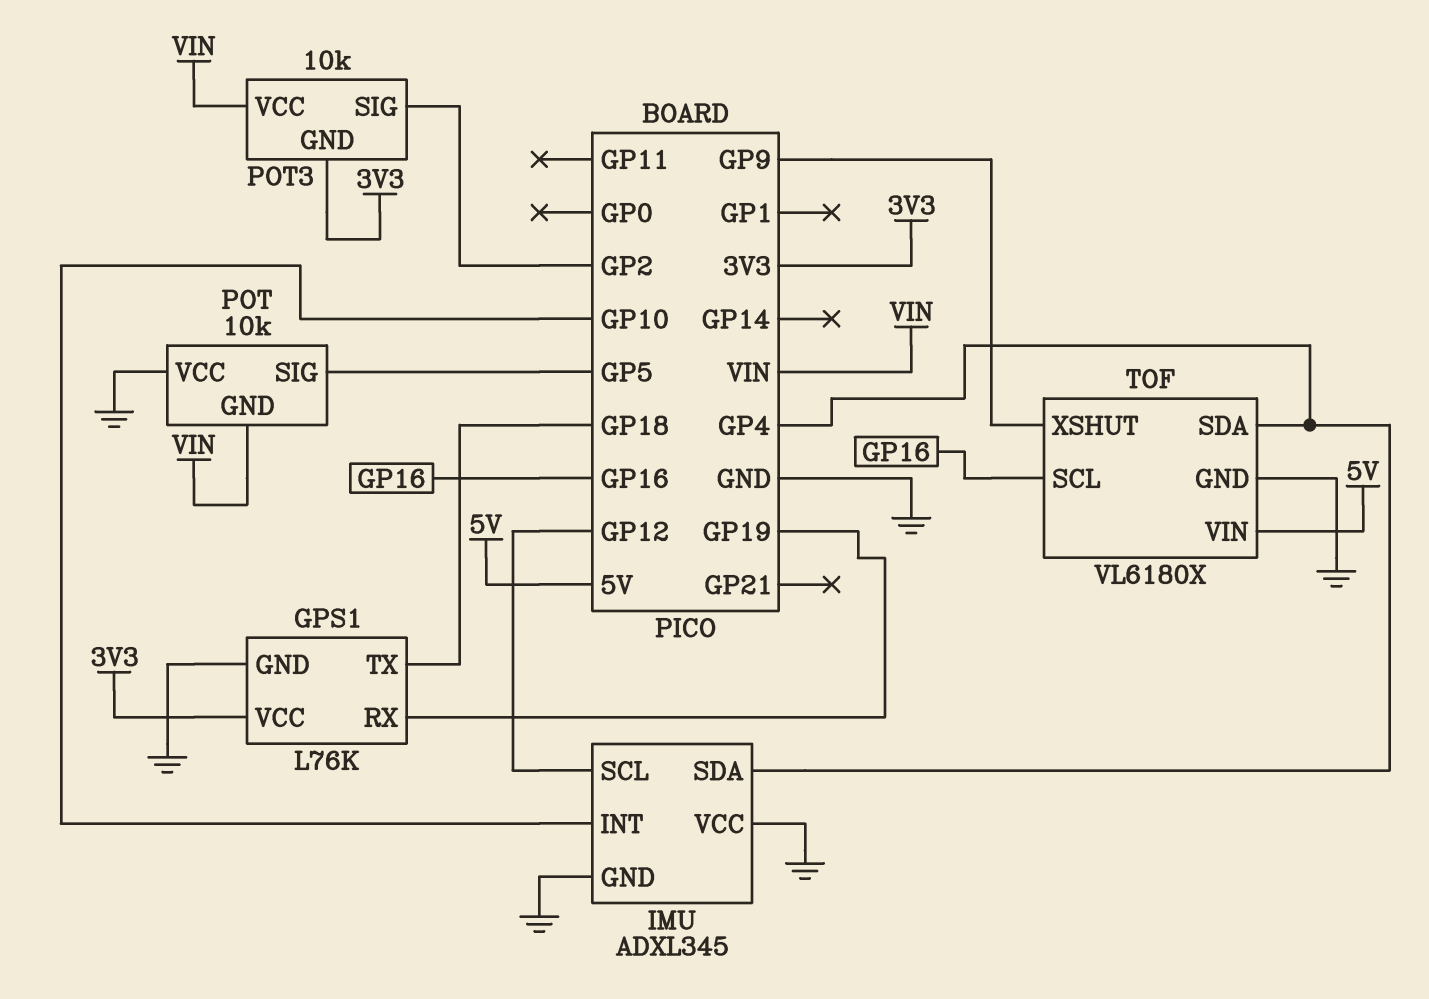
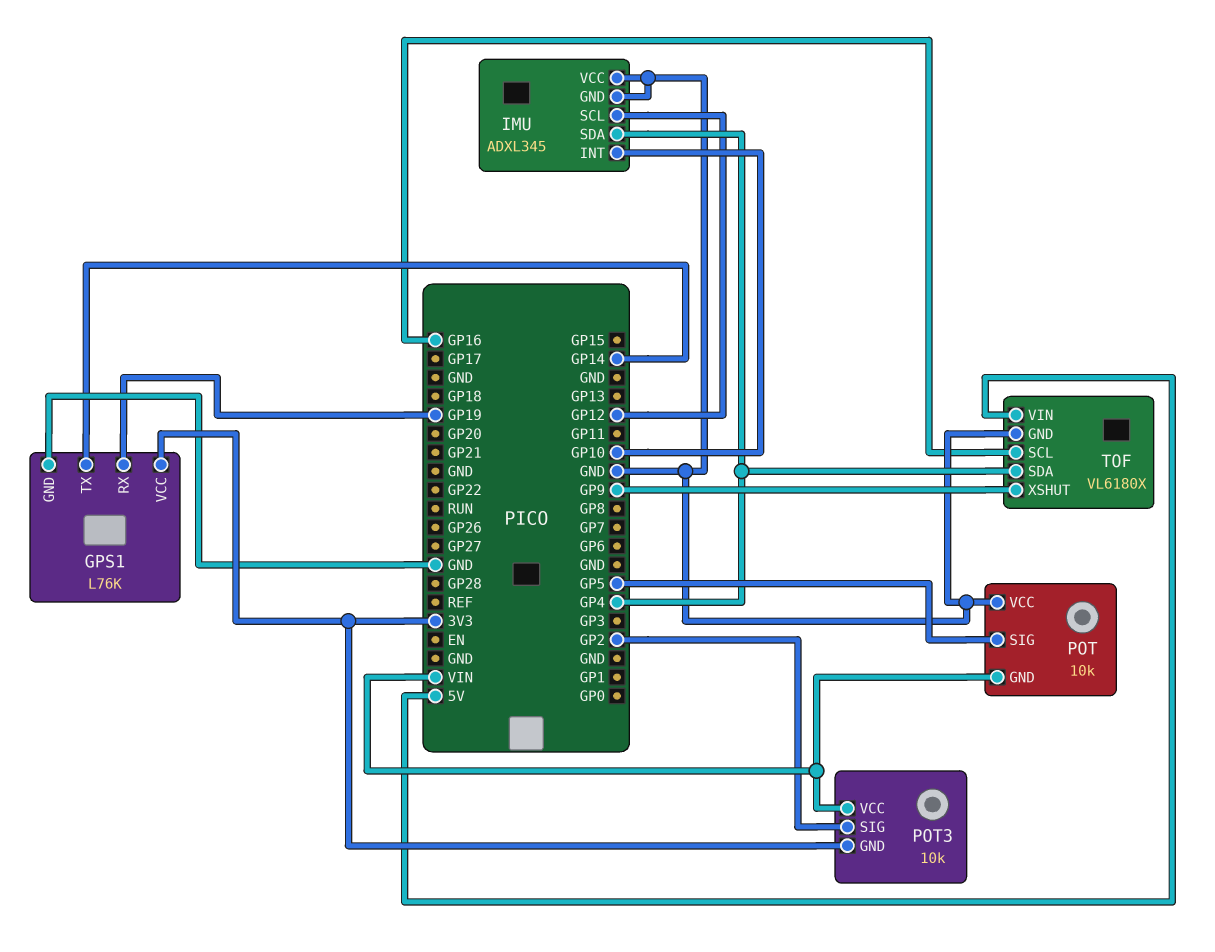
GPS1 pin TX: GP18 -> GP14

